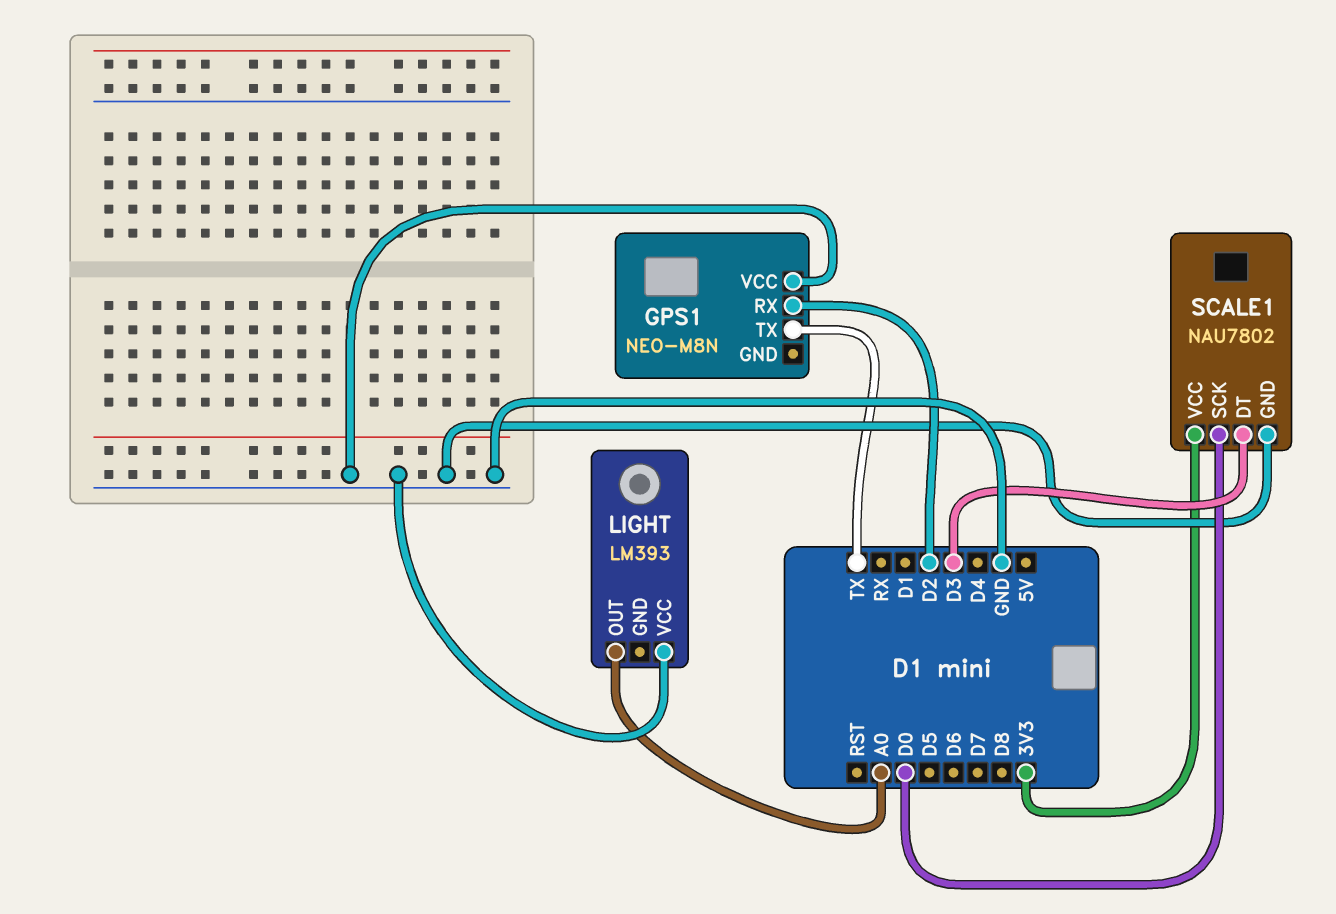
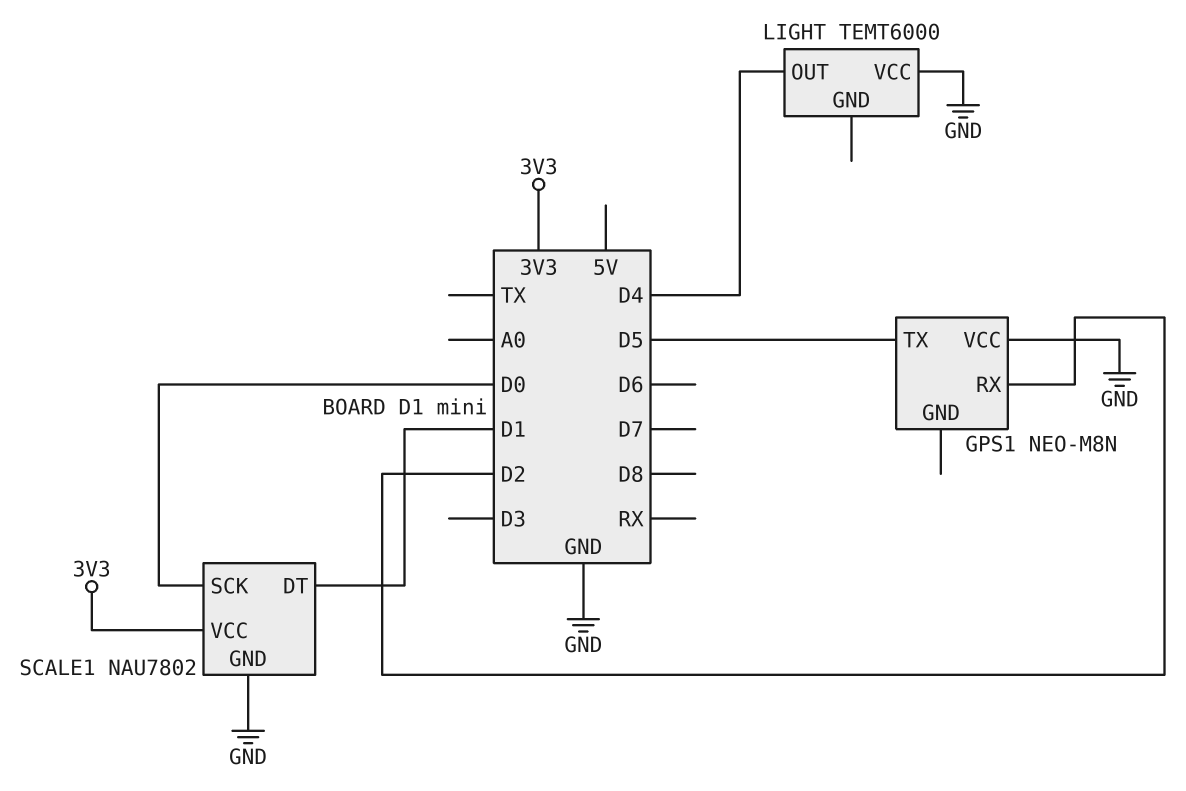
GPS1 pin TX: TX -> D5
LIGHT: LM393 -> TEMT6000
LIGHT pin OUT: A0 -> D4
SCALE1 pin DT: D3 -> D1

